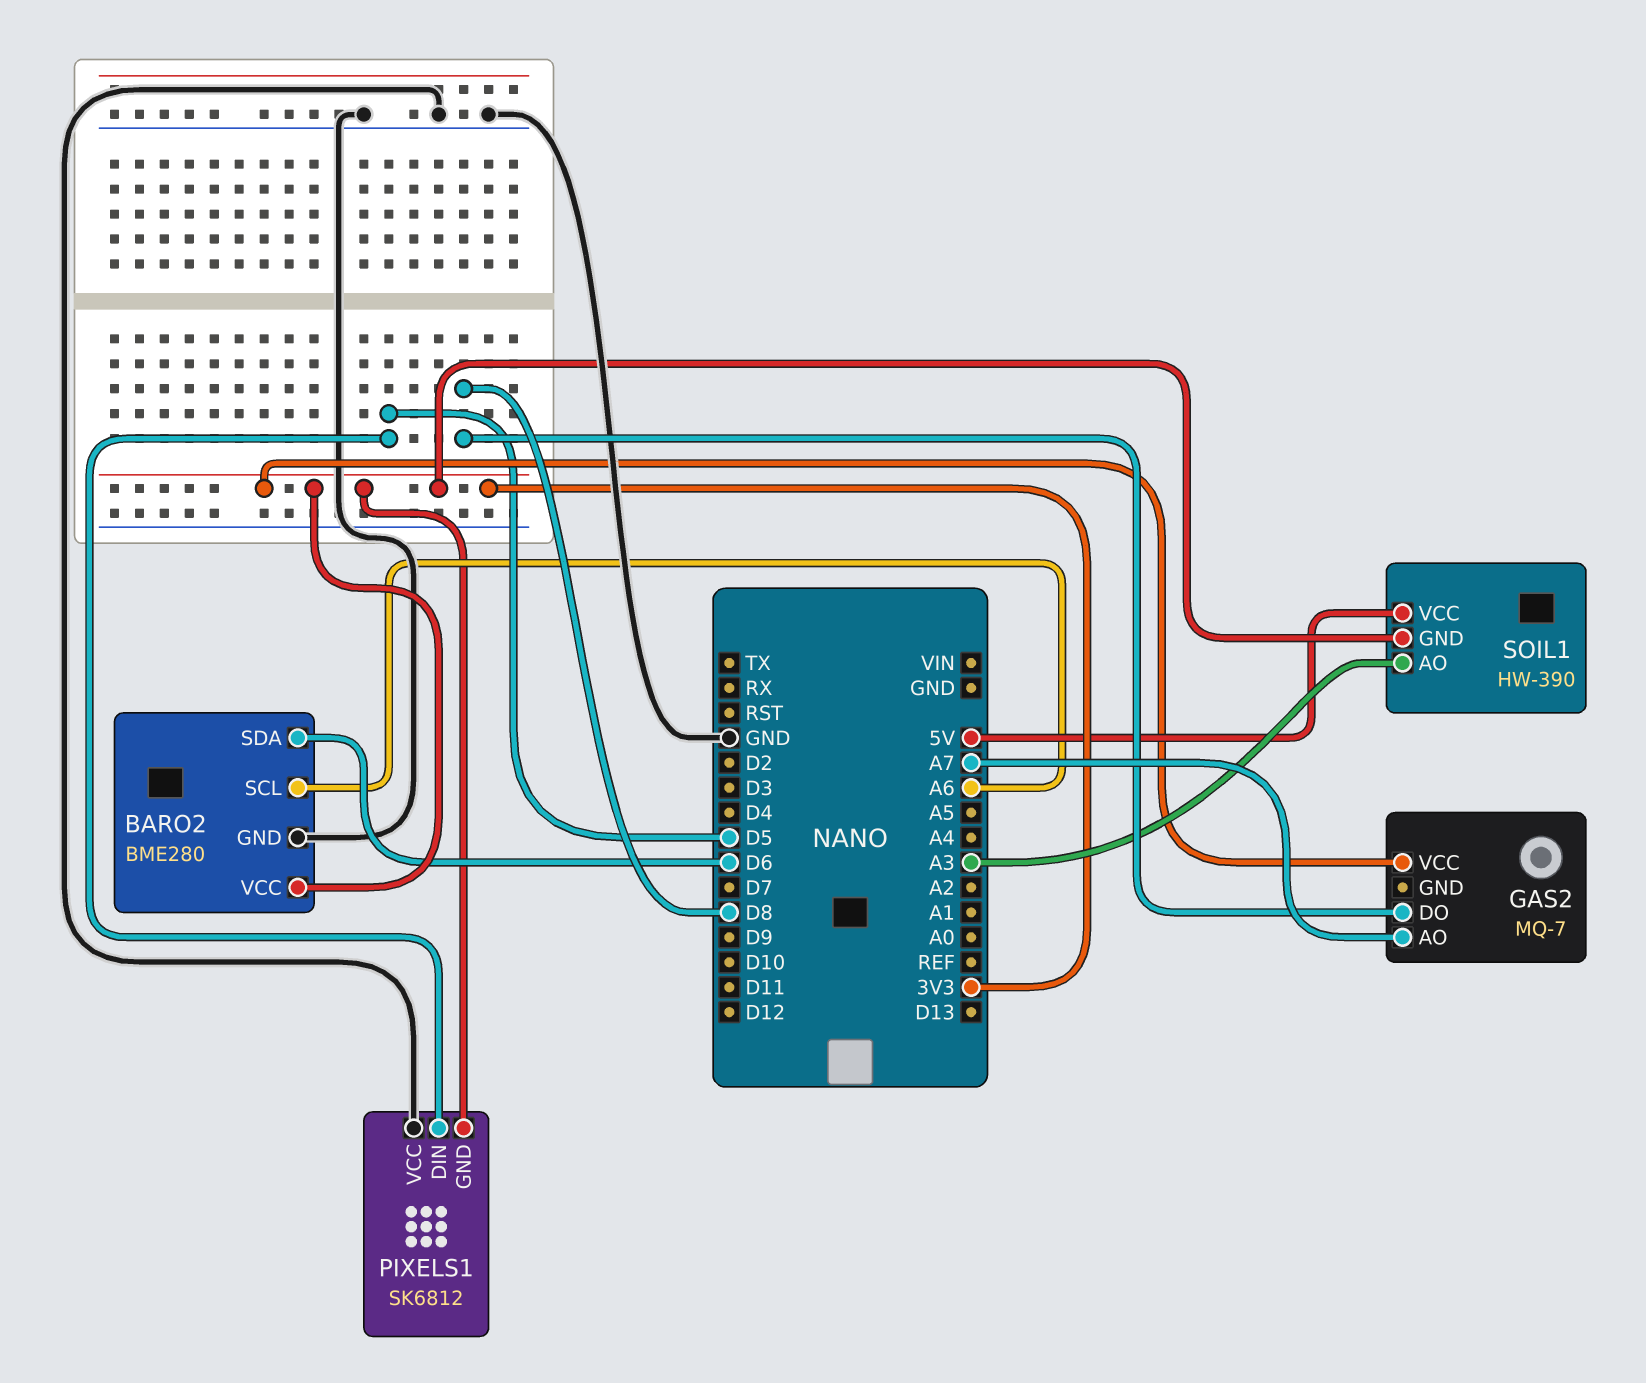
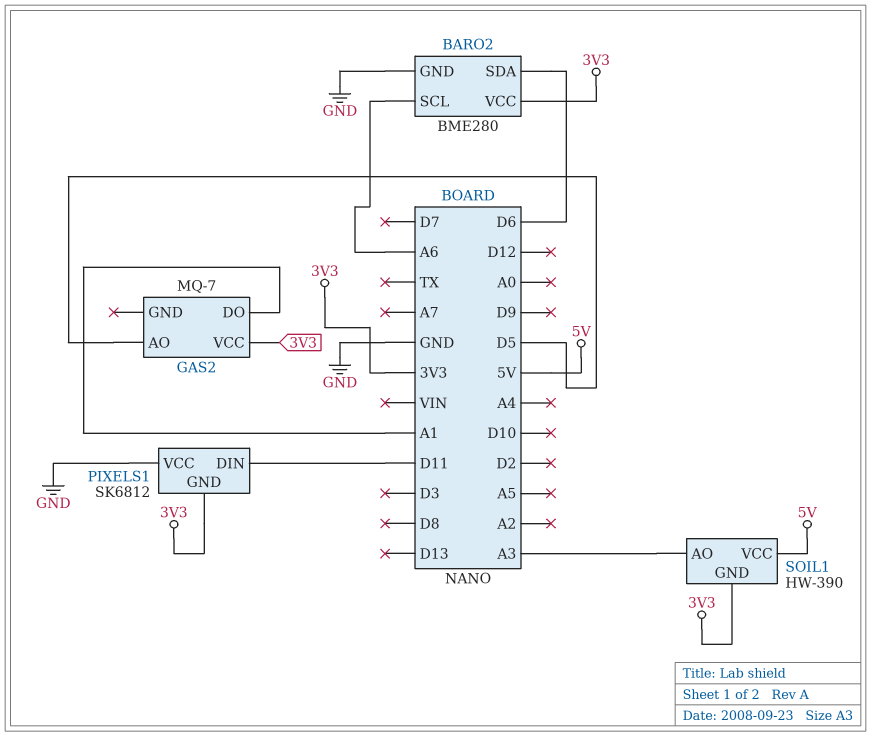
GAS2 pin AO: A7 -> D5
GAS2 pin DO: D8 -> A1
PIXELS1 pin DIN: D5 -> D11

